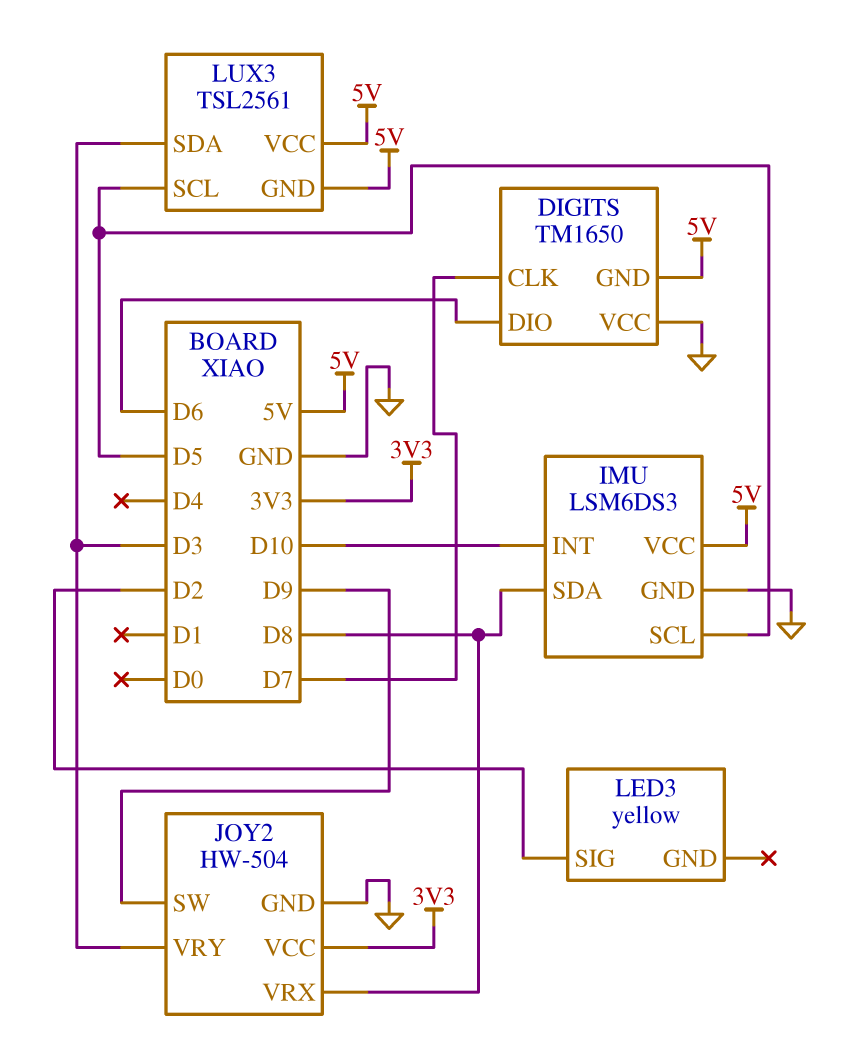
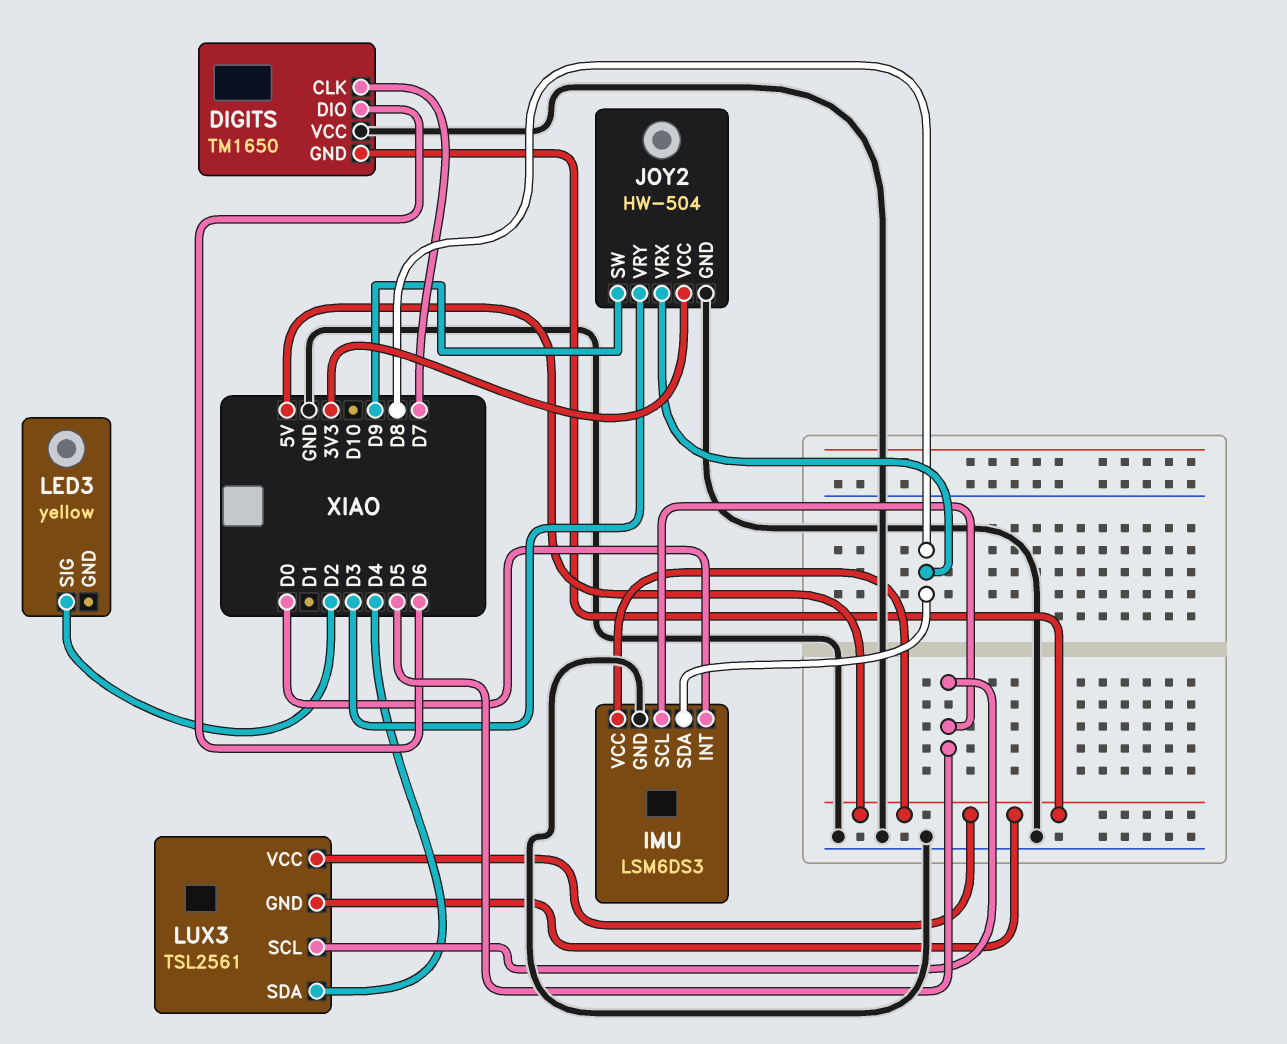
IMU pin INT: D10 -> D0
LUX3 pin SDA: D3 -> D4

